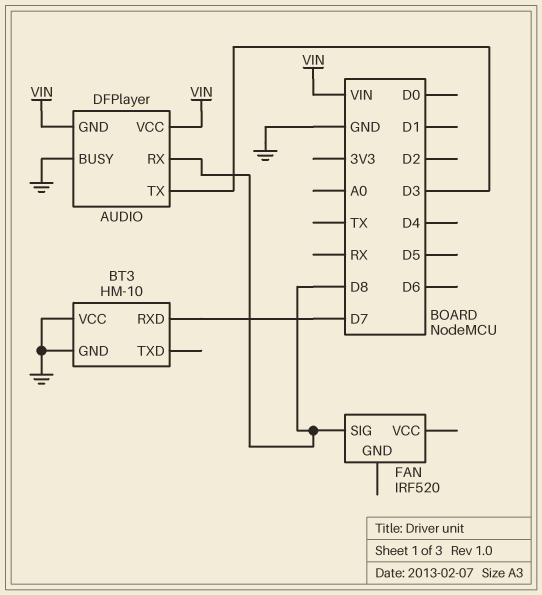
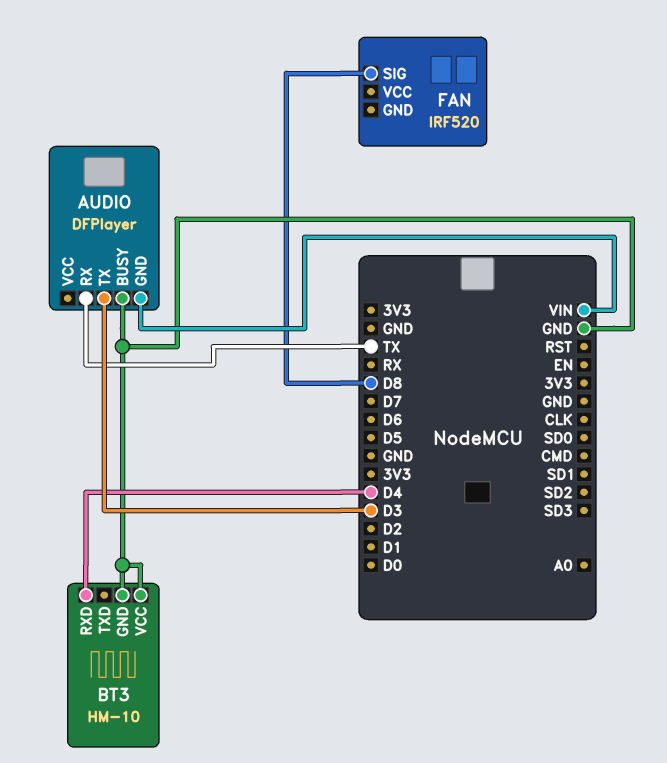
AUDIO pin RX: D8 -> TX
AUDIO pin VCC: VIN -> none
BT3 pin RXD: D7 -> D4

